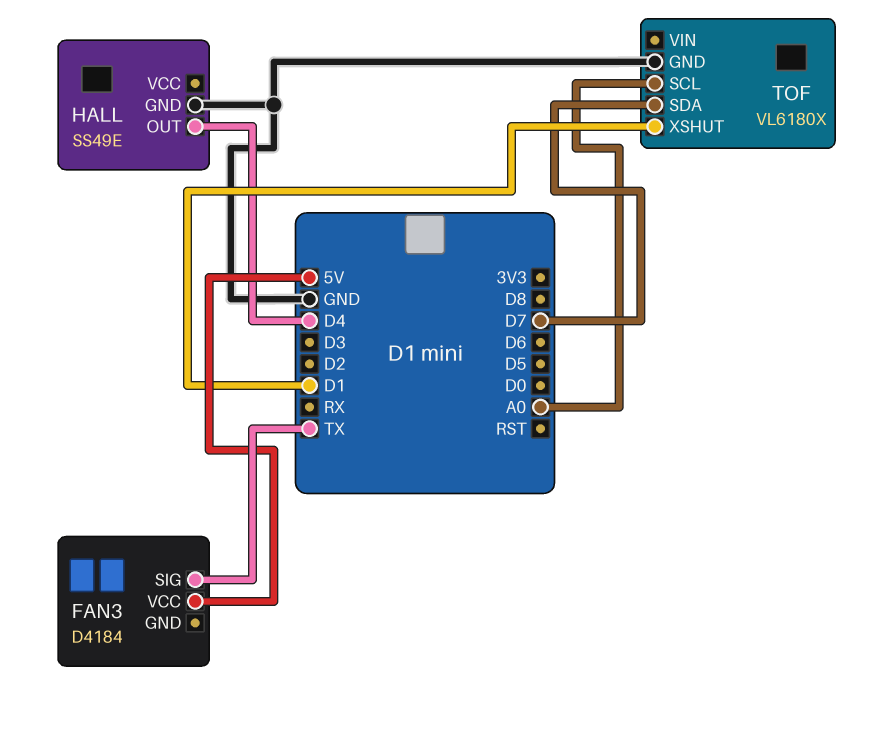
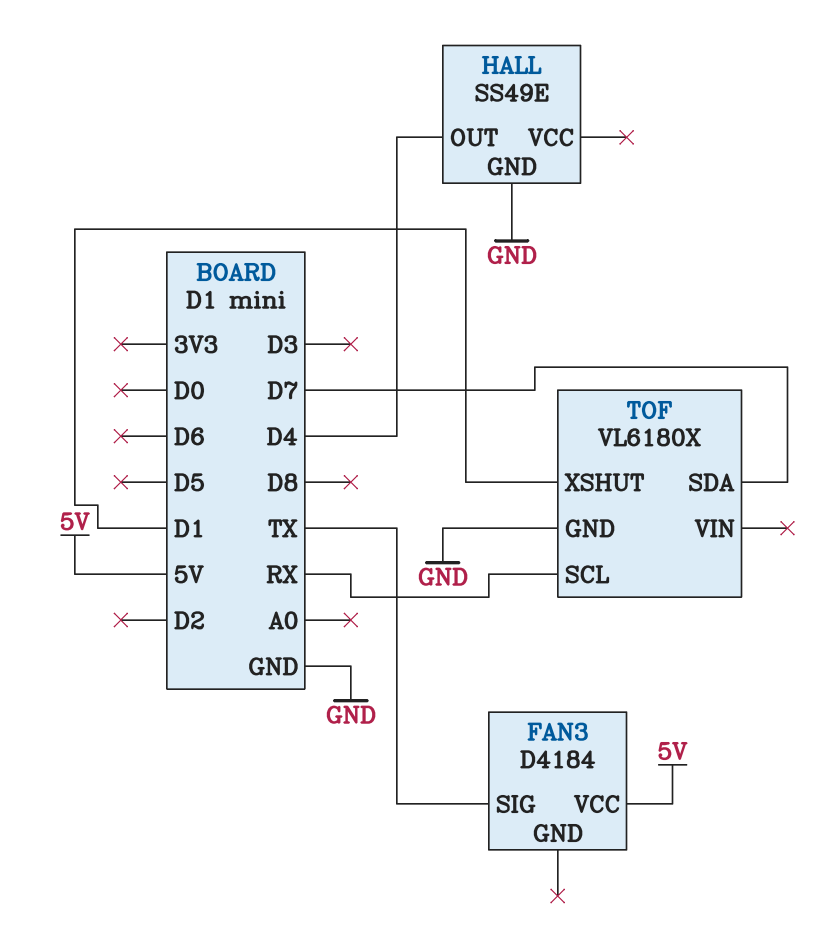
TOF pin SCL: A0 -> RX

